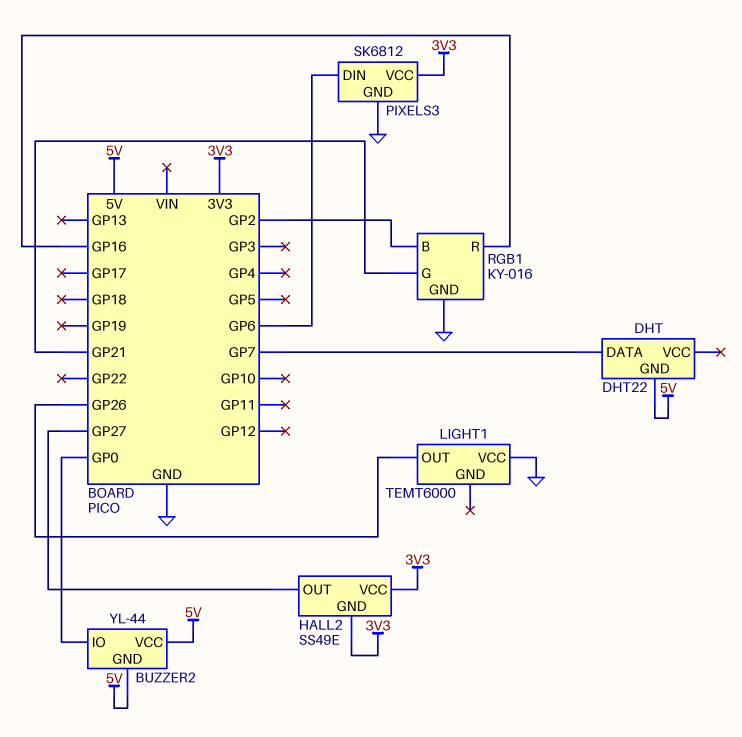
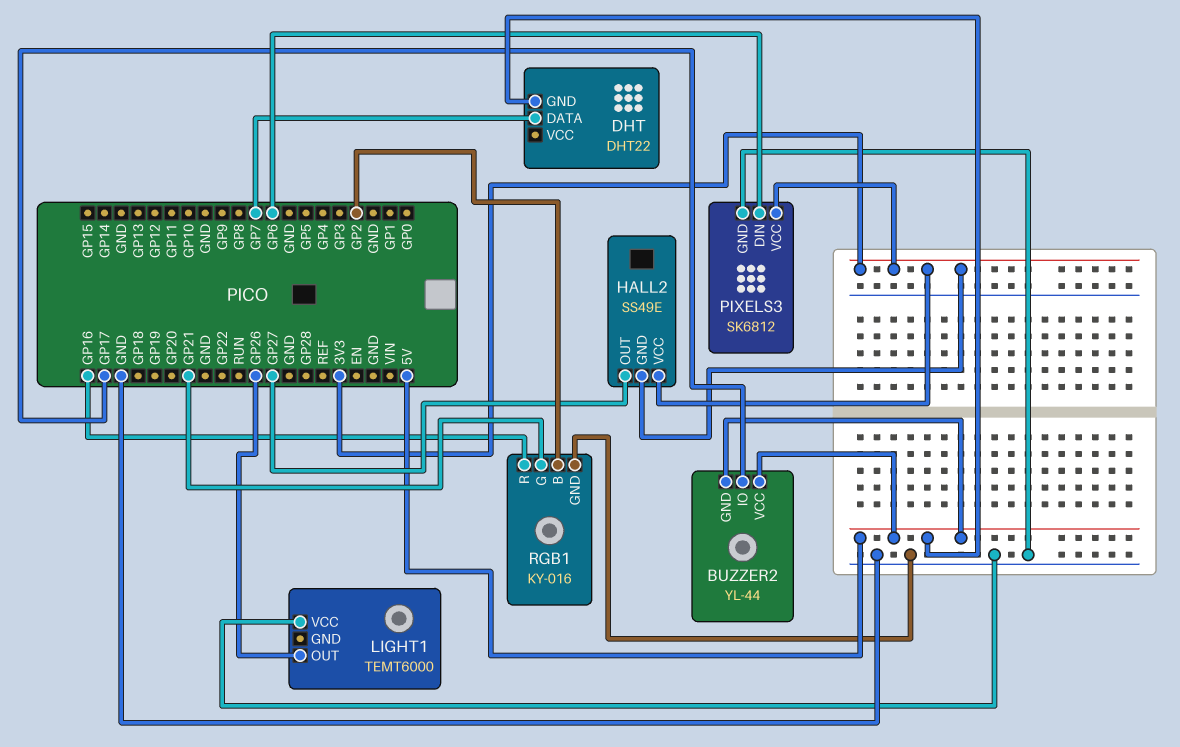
BUZZER2 pin IO: GP0 -> GP17

